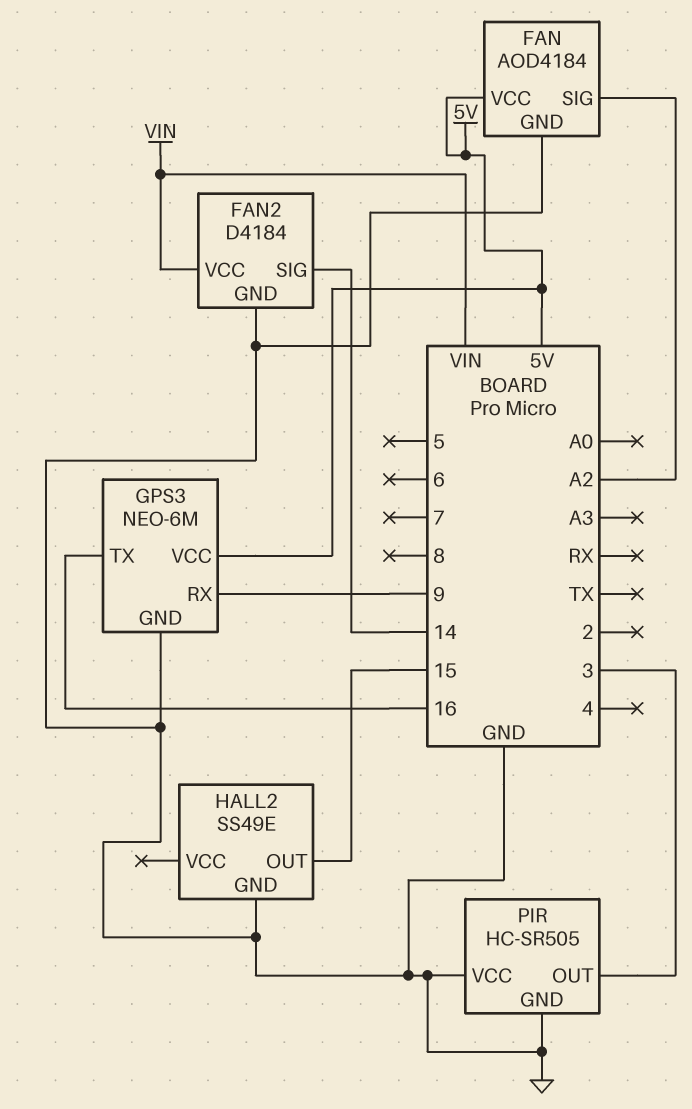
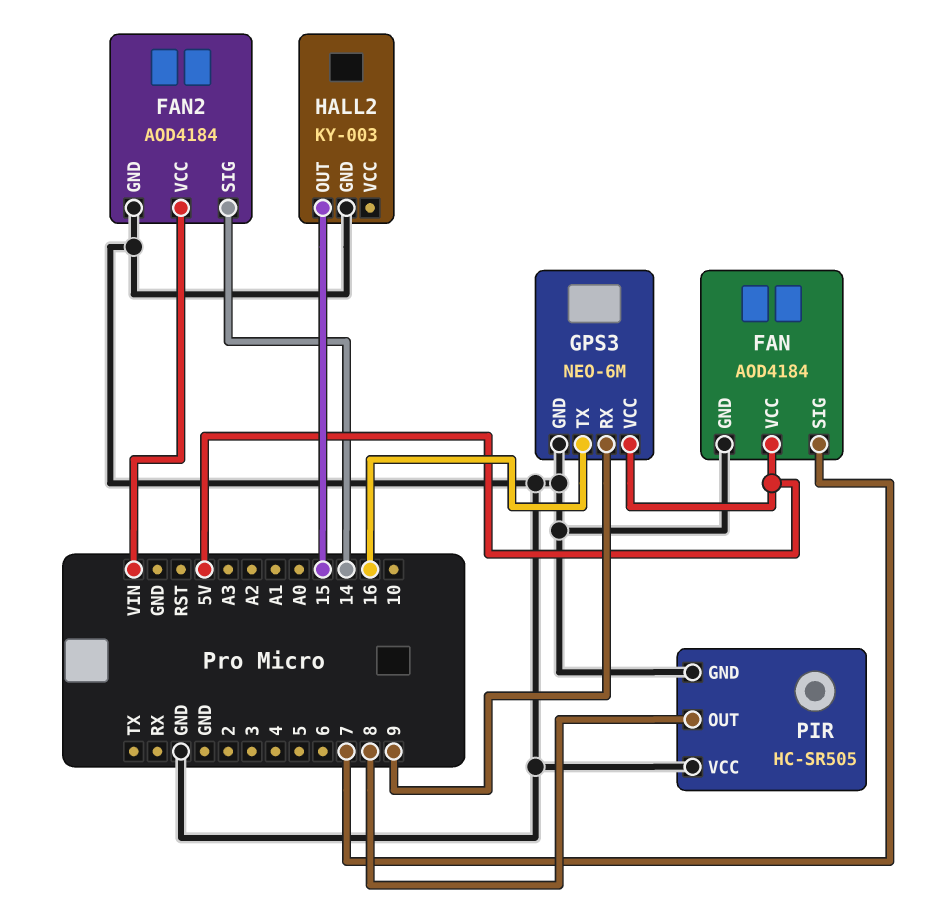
FAN pin SIG: A2 -> 7
FAN2: D4184 -> AOD4184
HALL2: SS49E -> KY-003
PIR pin OUT: 3 -> 8

